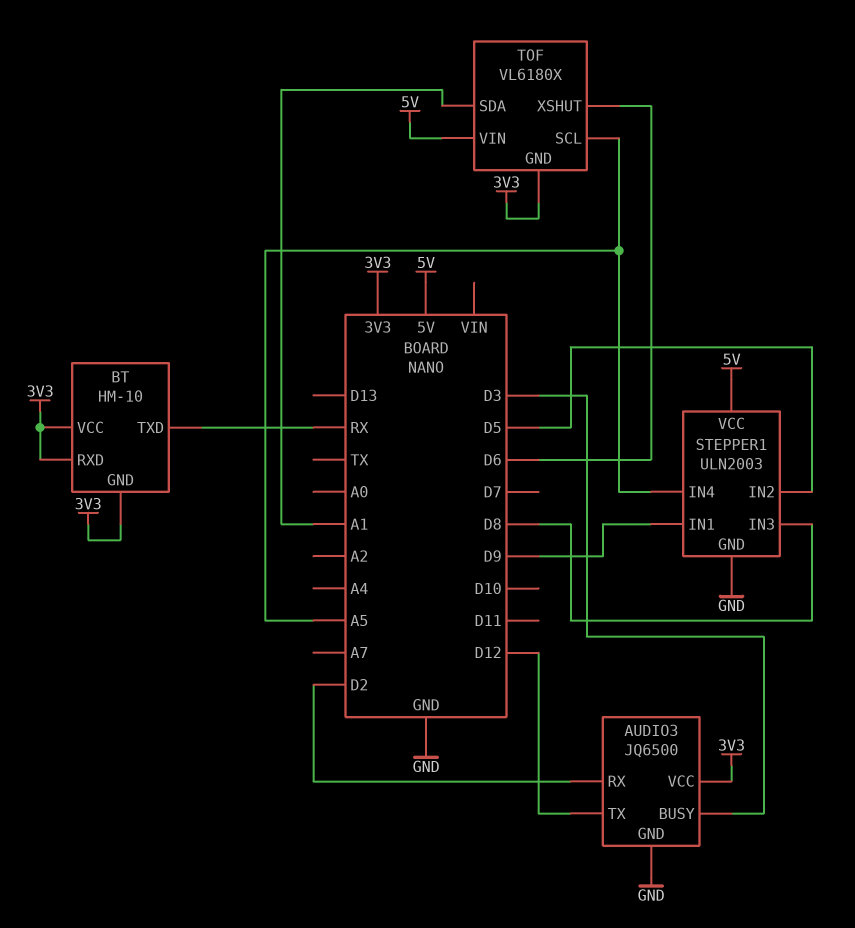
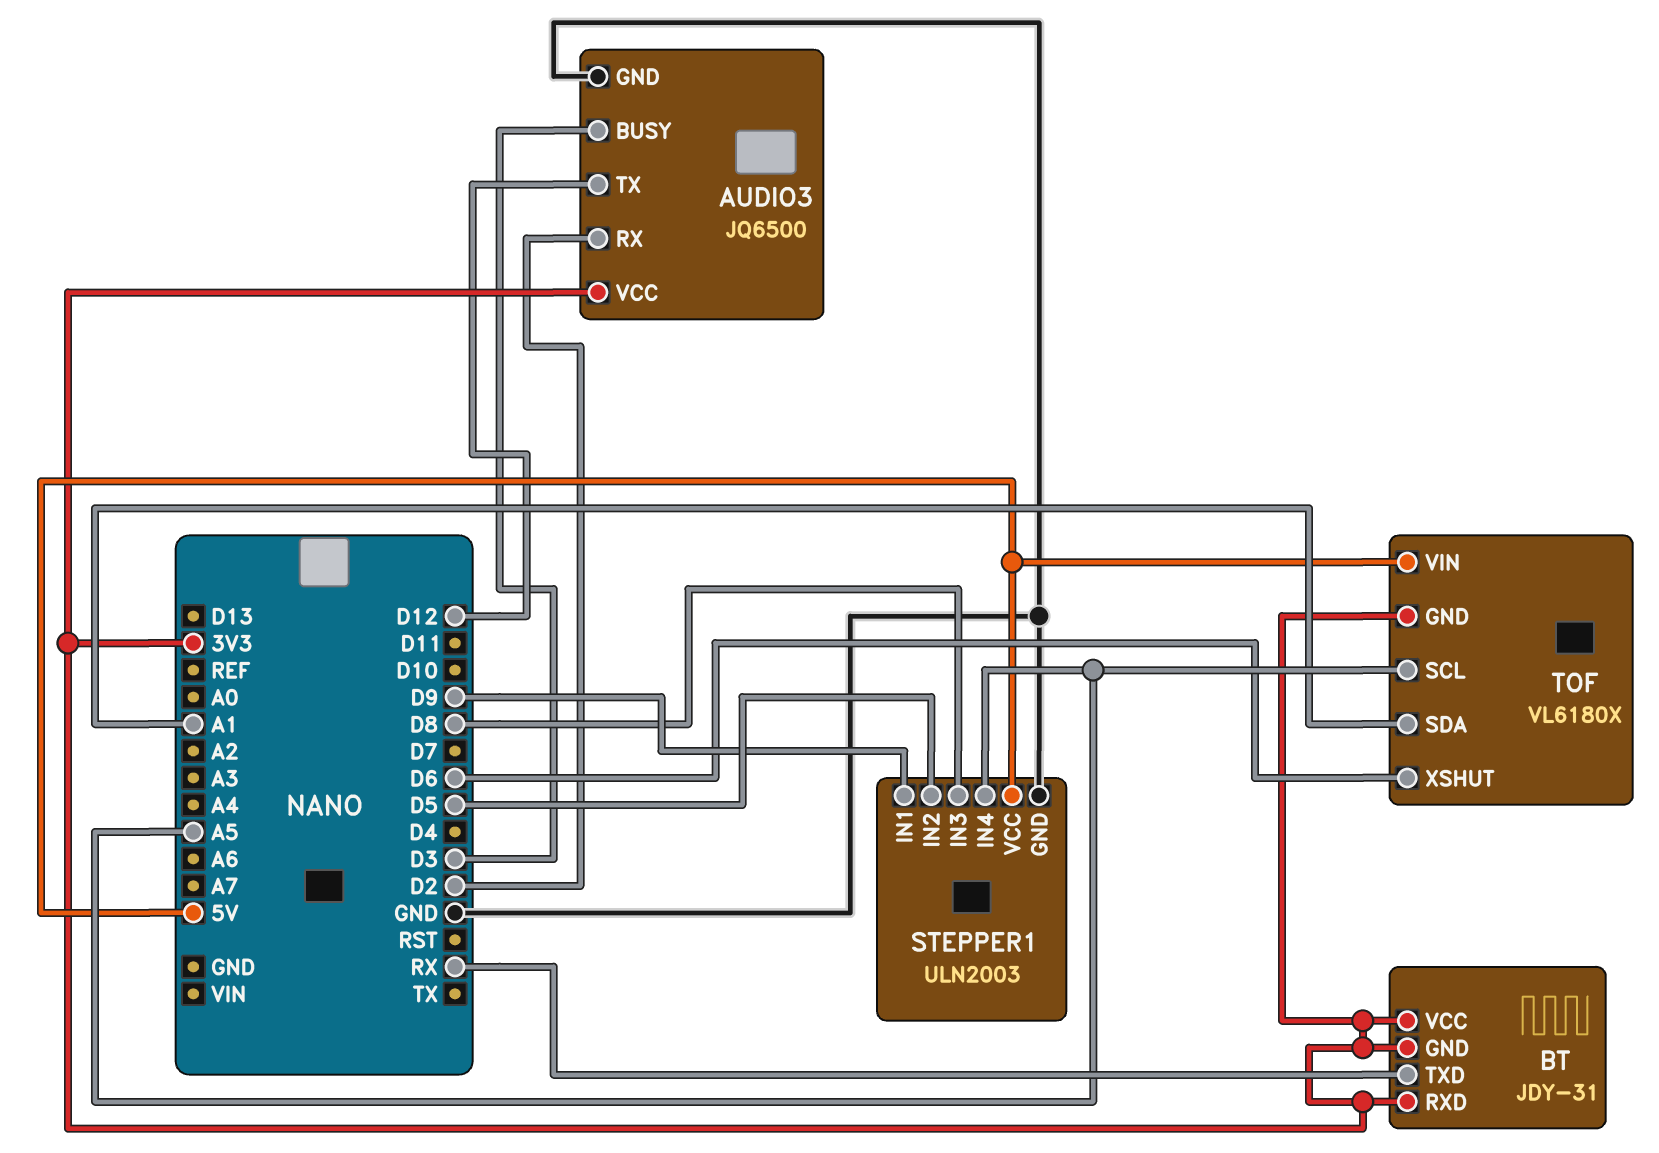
BT: HM-10 -> JDY-31

